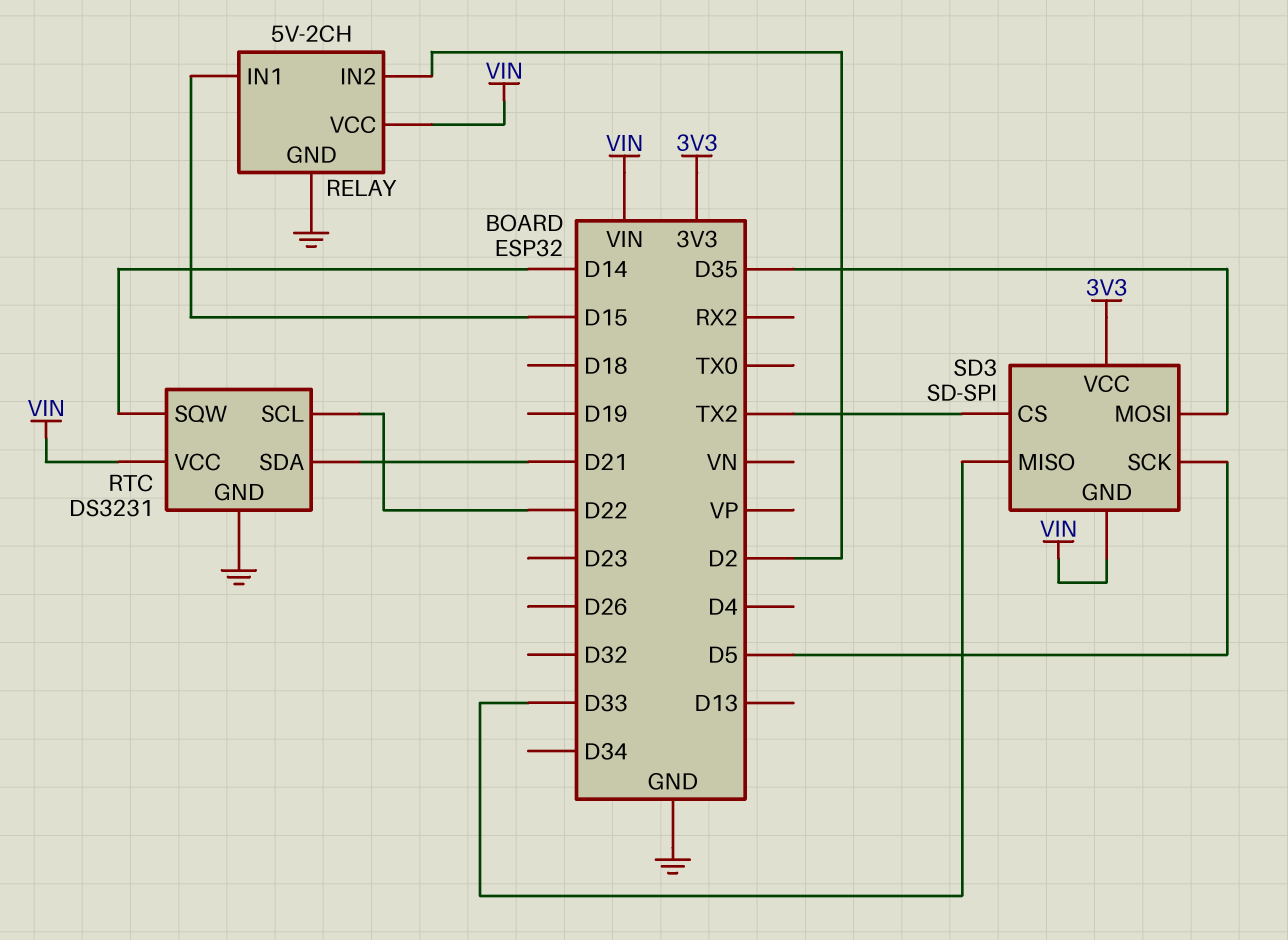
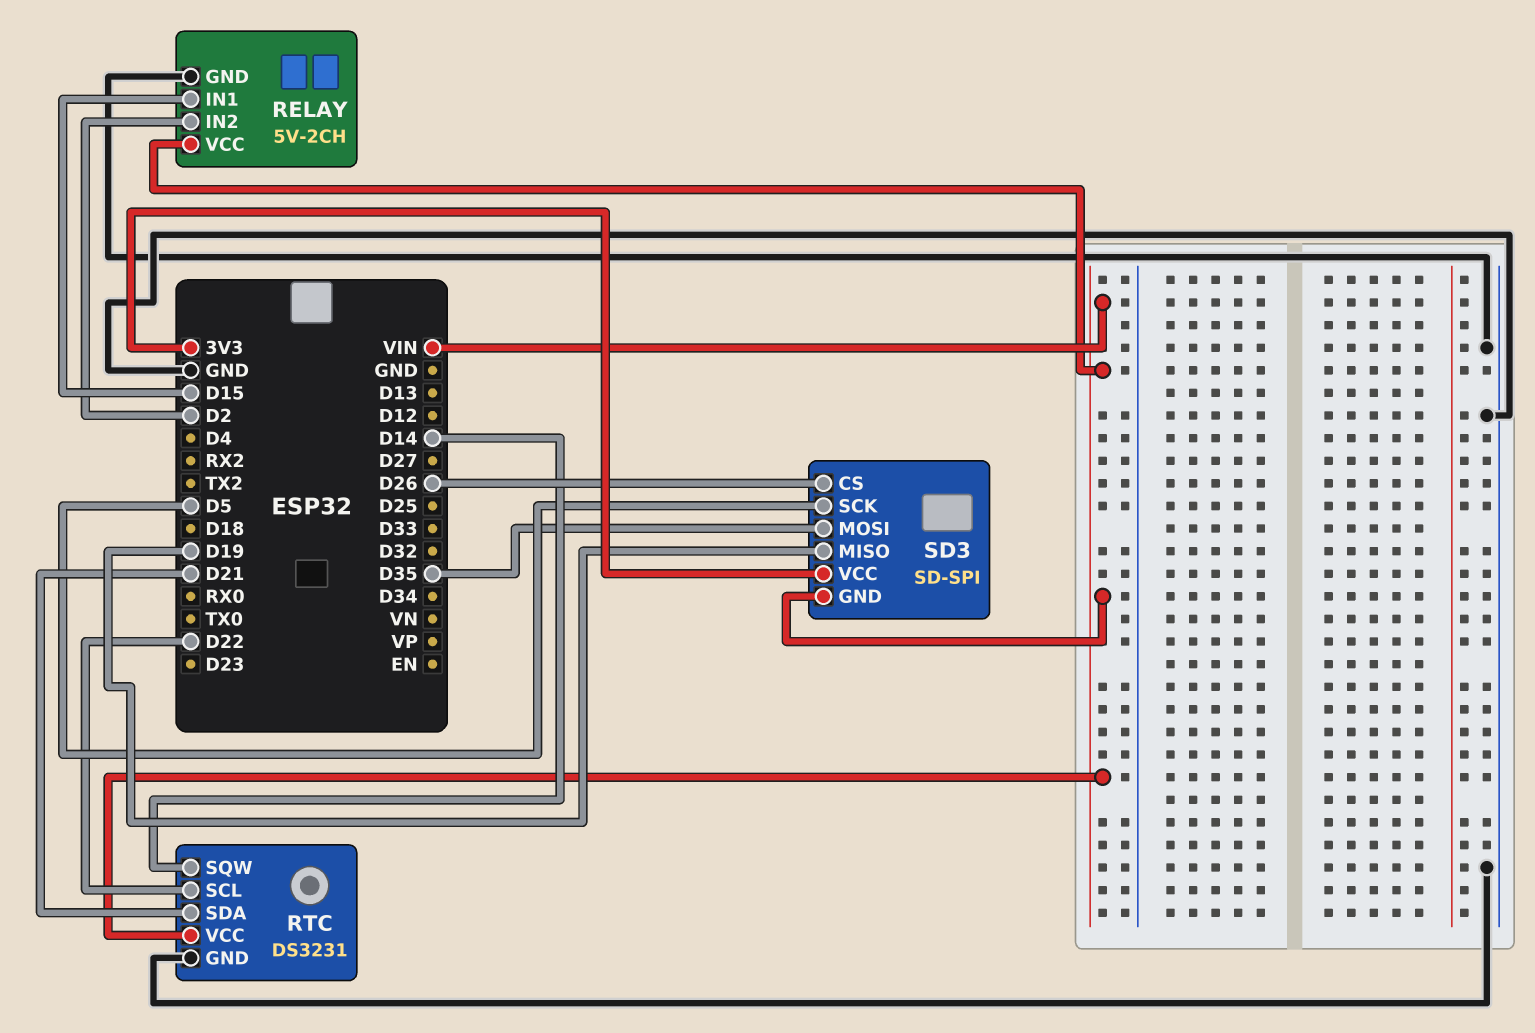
SD3 pin CS: TX2 -> D26
SD3 pin MISO: D33 -> D19

